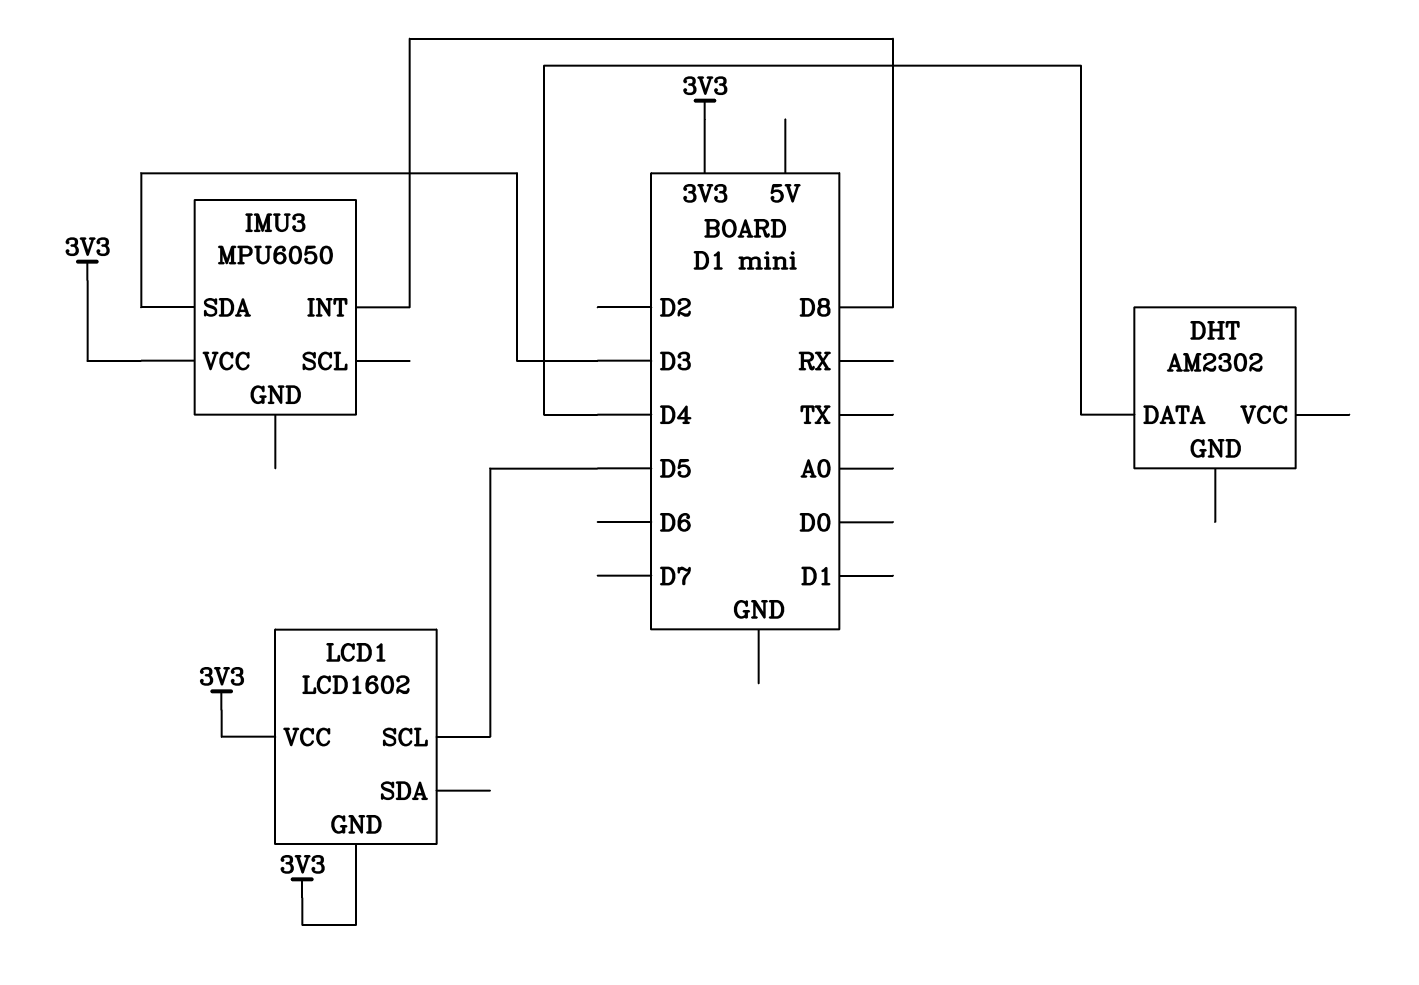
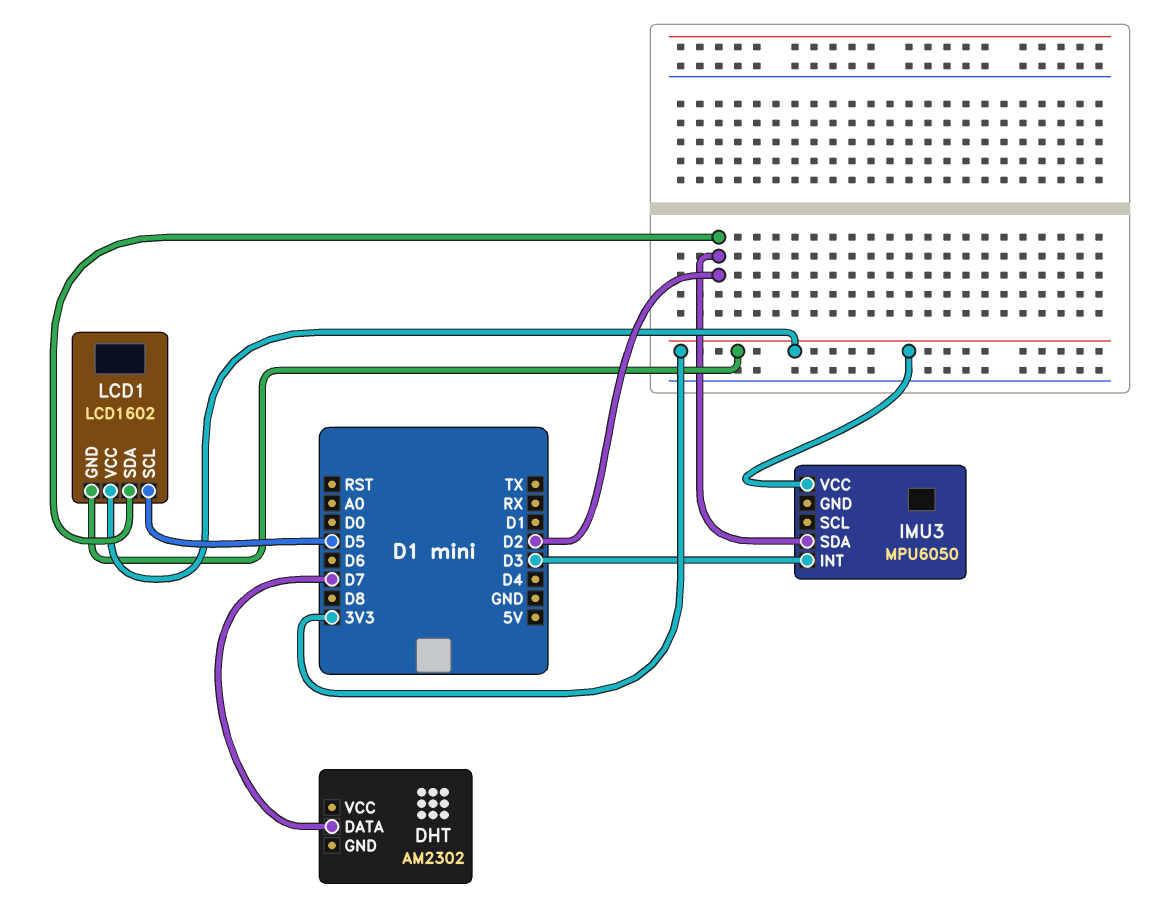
DHT pin DATA: D4 -> D7
IMU3 pin INT: D8 -> D3
IMU3 pin SDA: D3 -> D2
LCD1 pin SDA: none -> D2

